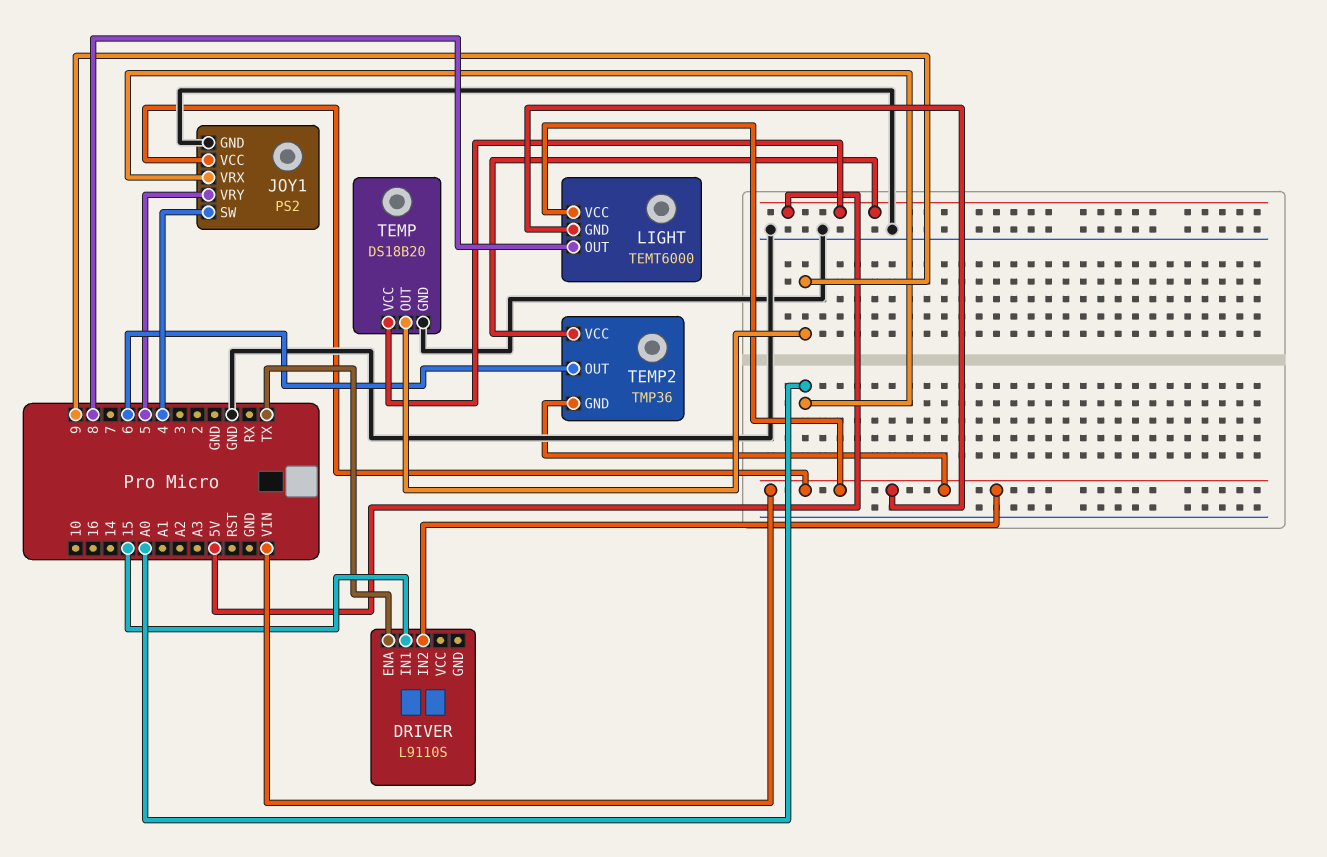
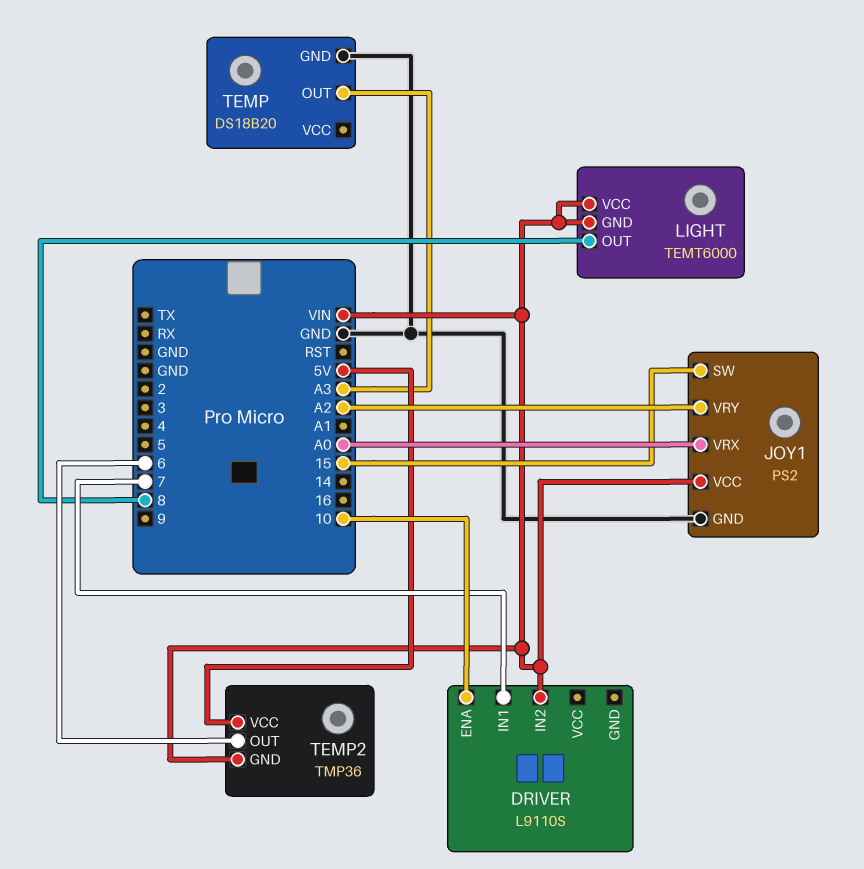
DRIVER pin ENA: TX -> 10
DRIVER pin IN1: 15 -> 7
JOY1 pin SW: 4 -> 15
JOY1 pin VRY: 5 -> A2
TEMP pin OUT: 9 -> A3
TEMP pin VCC: 5V -> none

